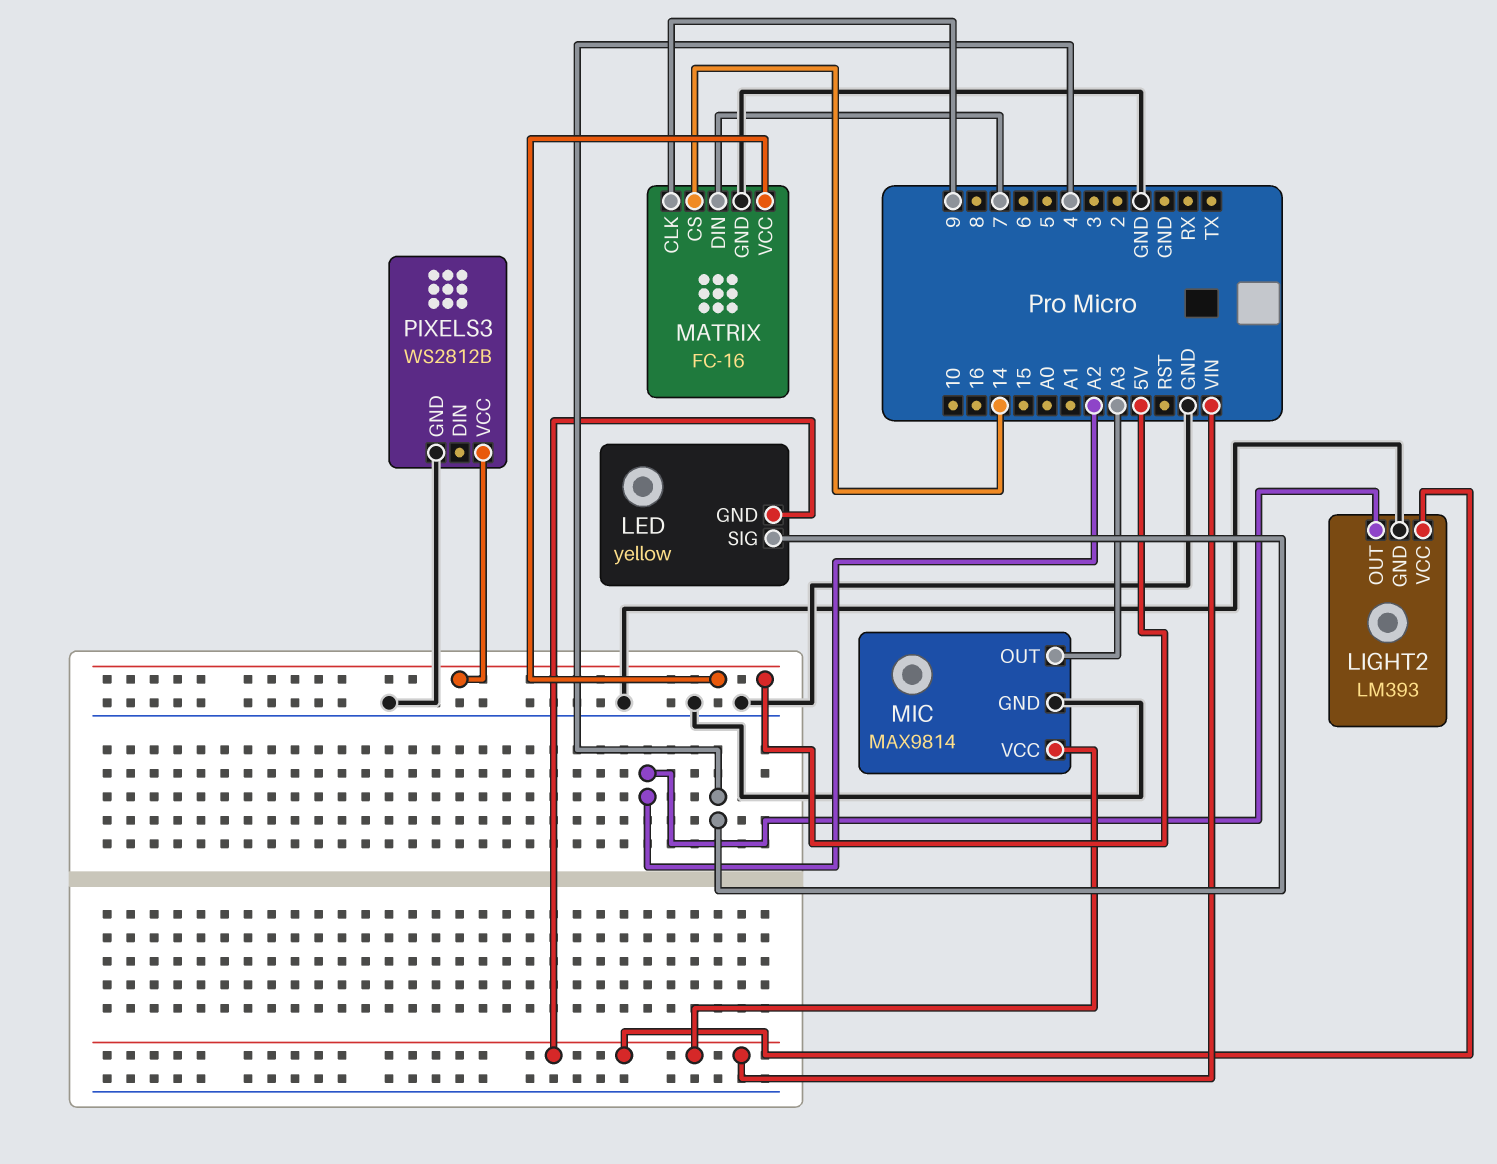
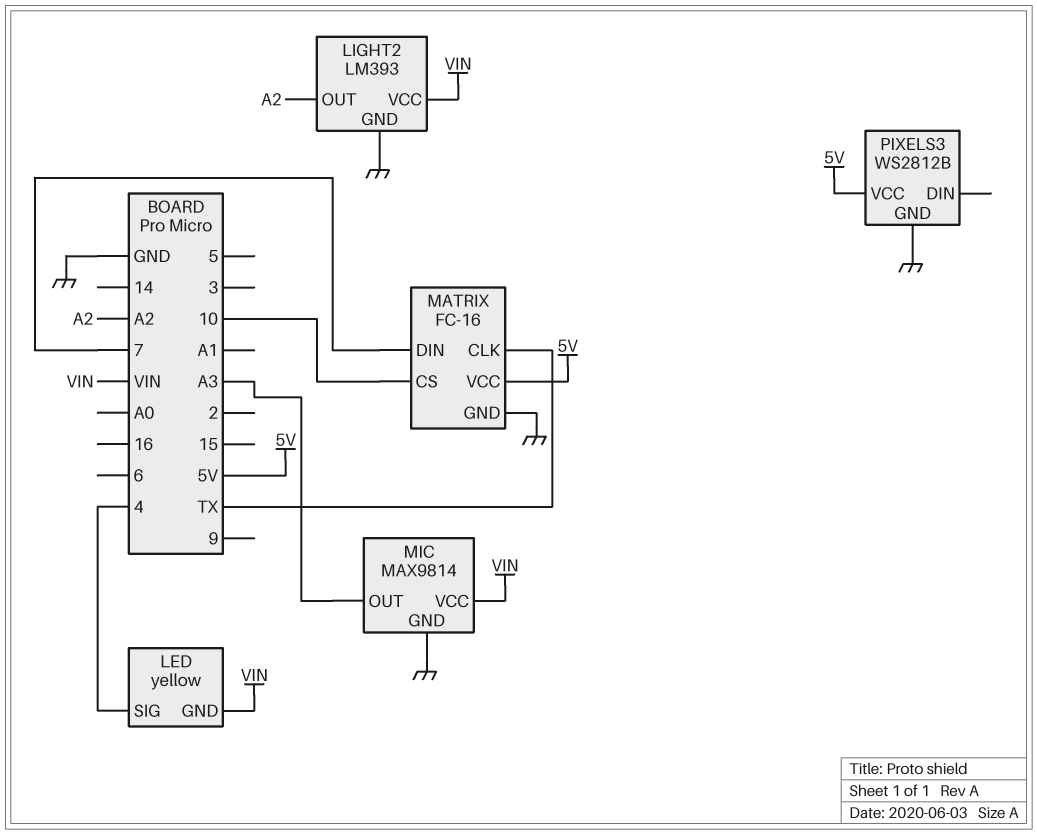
MATRIX pin CLK: 9 -> TX
MATRIX pin CS: 14 -> 10

